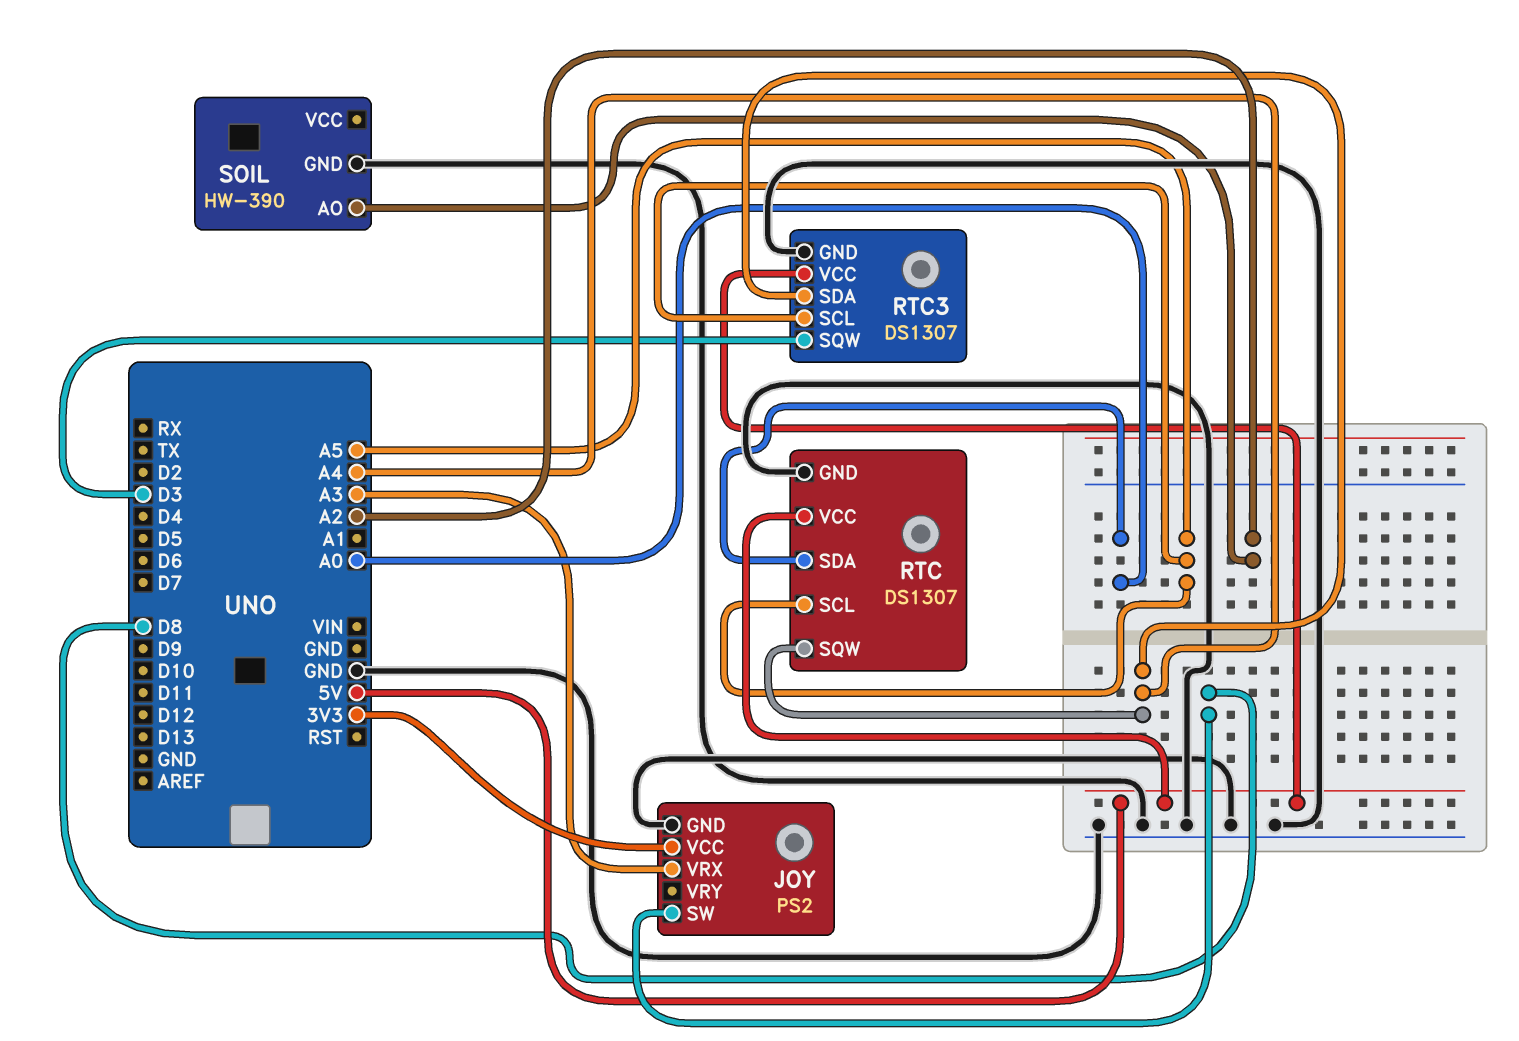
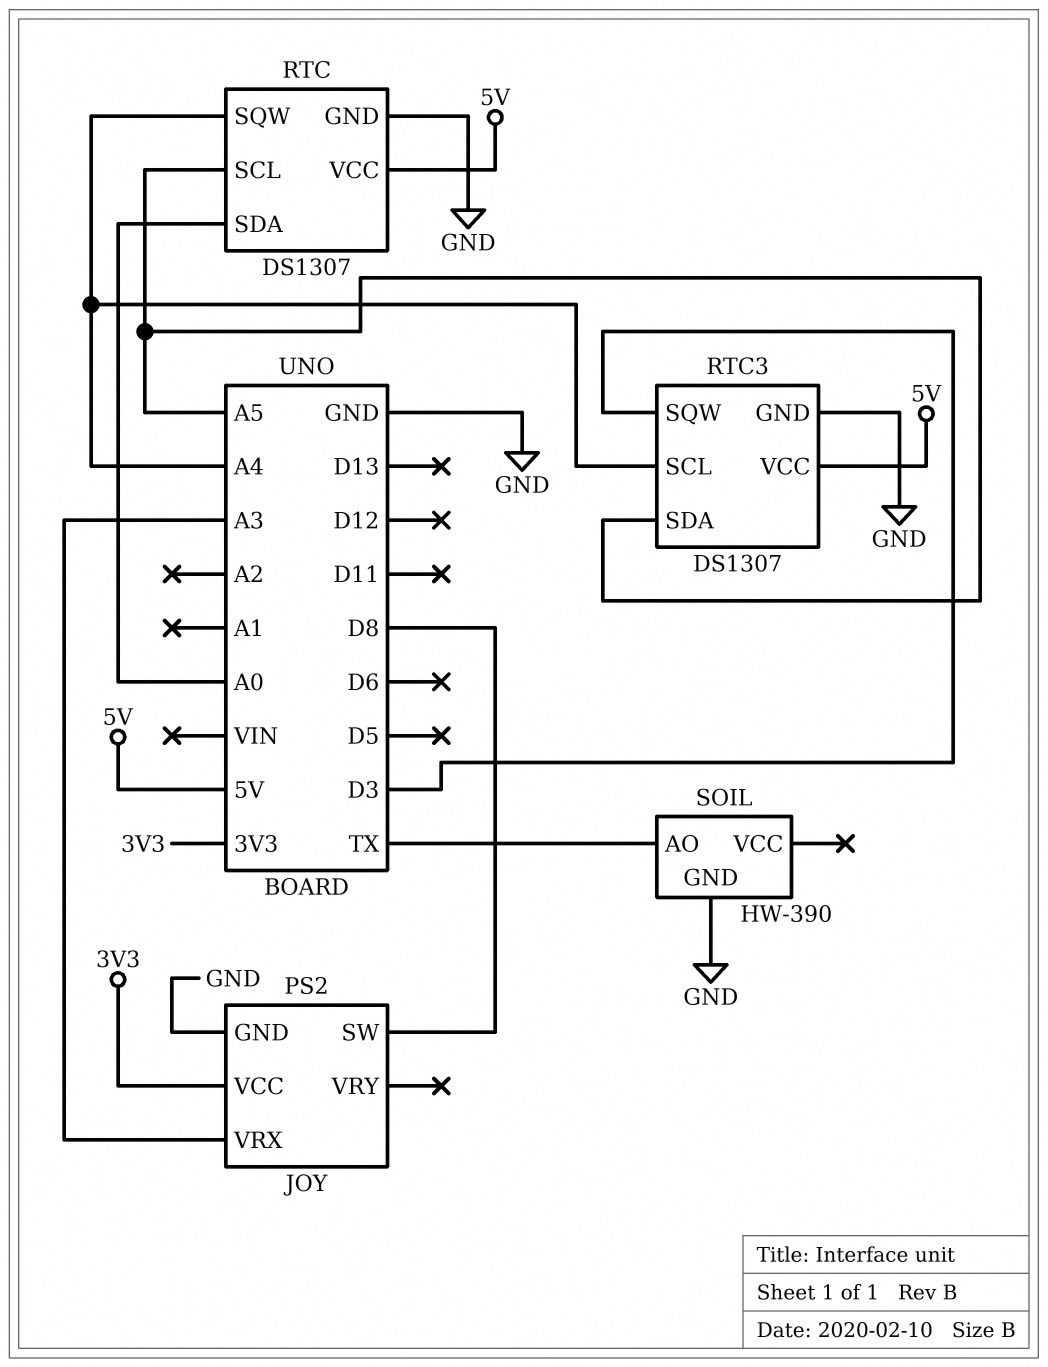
RTC3 pin SCL: A5 -> A4
RTC3 pin SDA: A4 -> A5
SOIL pin AO: A2 -> TX

